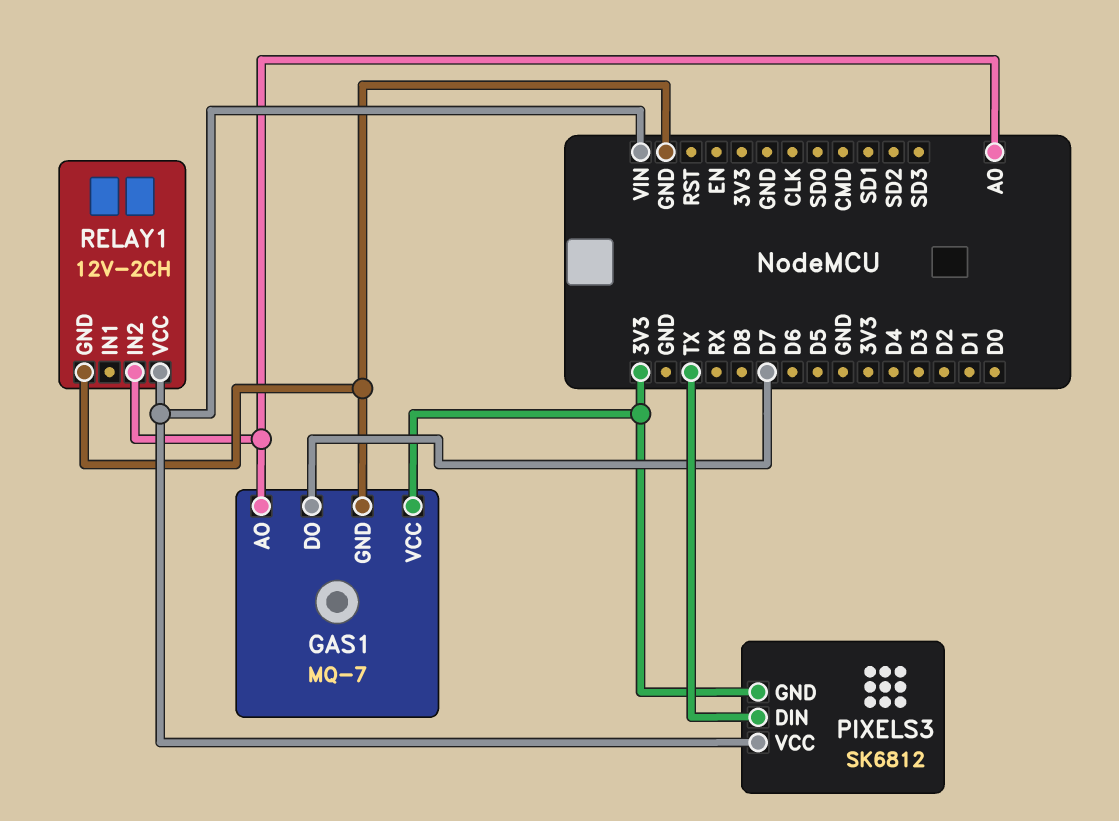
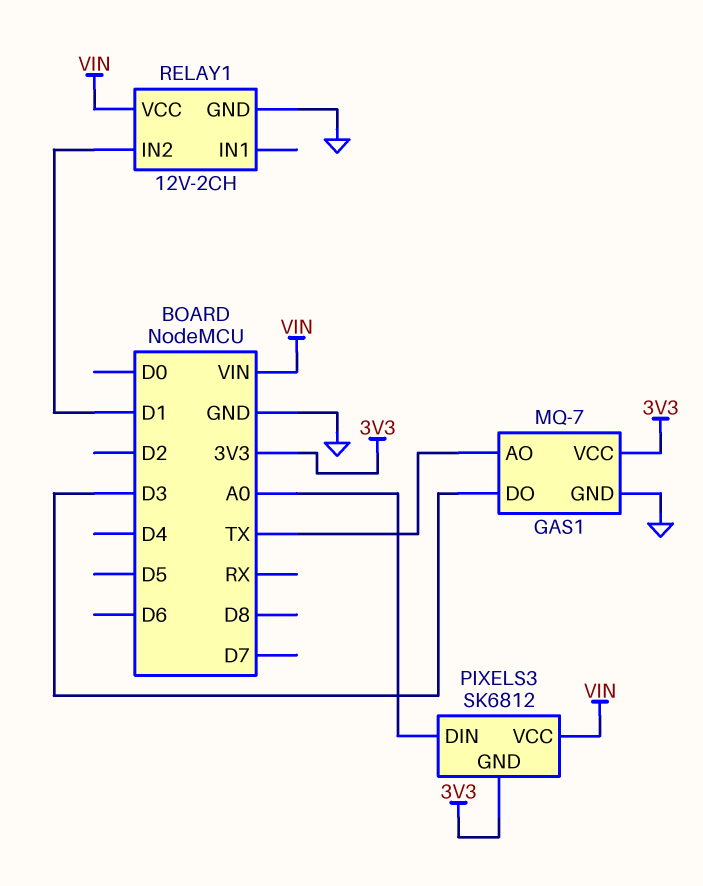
GAS1 pin AO: A0 -> TX
GAS1 pin DO: D7 -> D3
PIXELS3 pin DIN: TX -> A0
RELAY1 pin IN2: A0 -> D1

